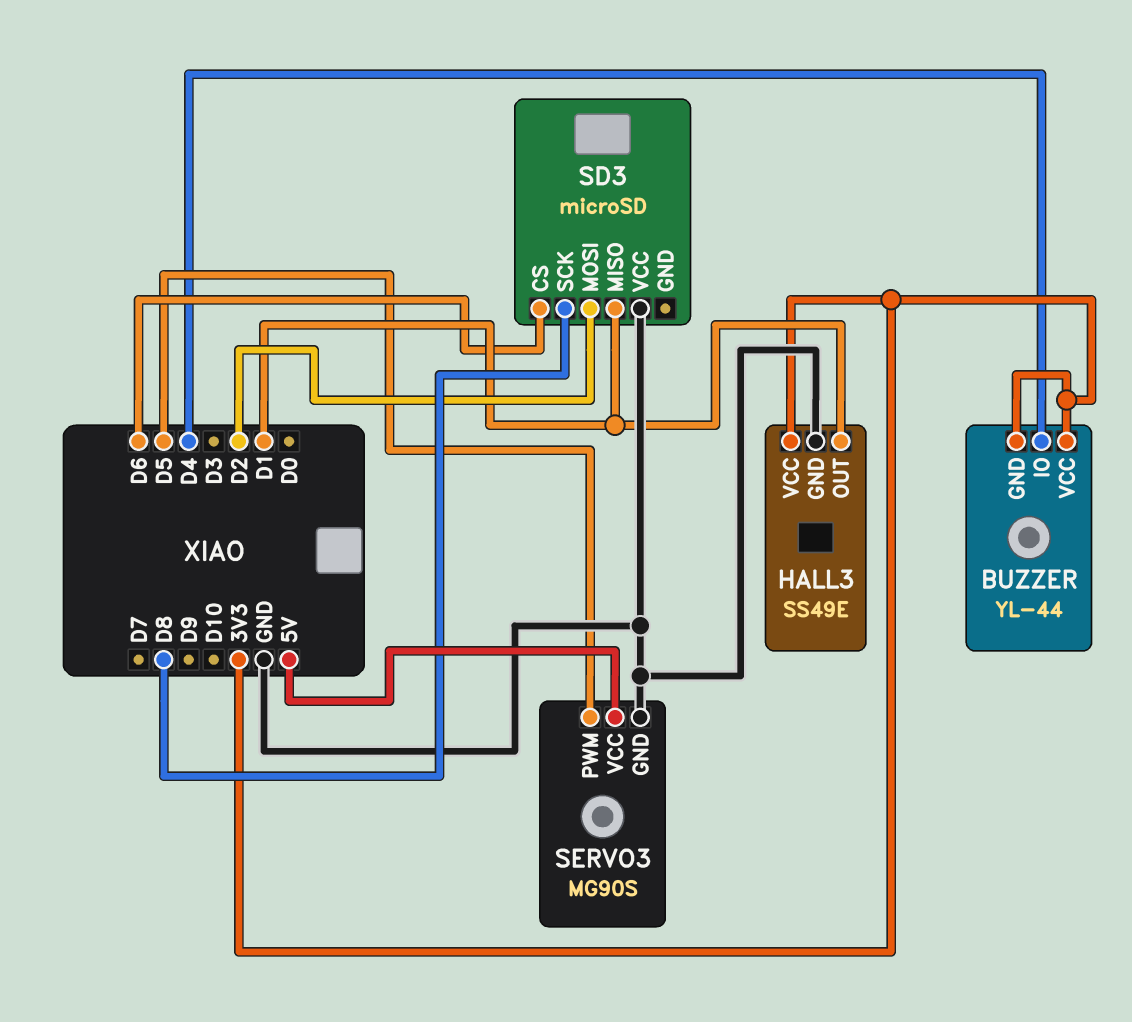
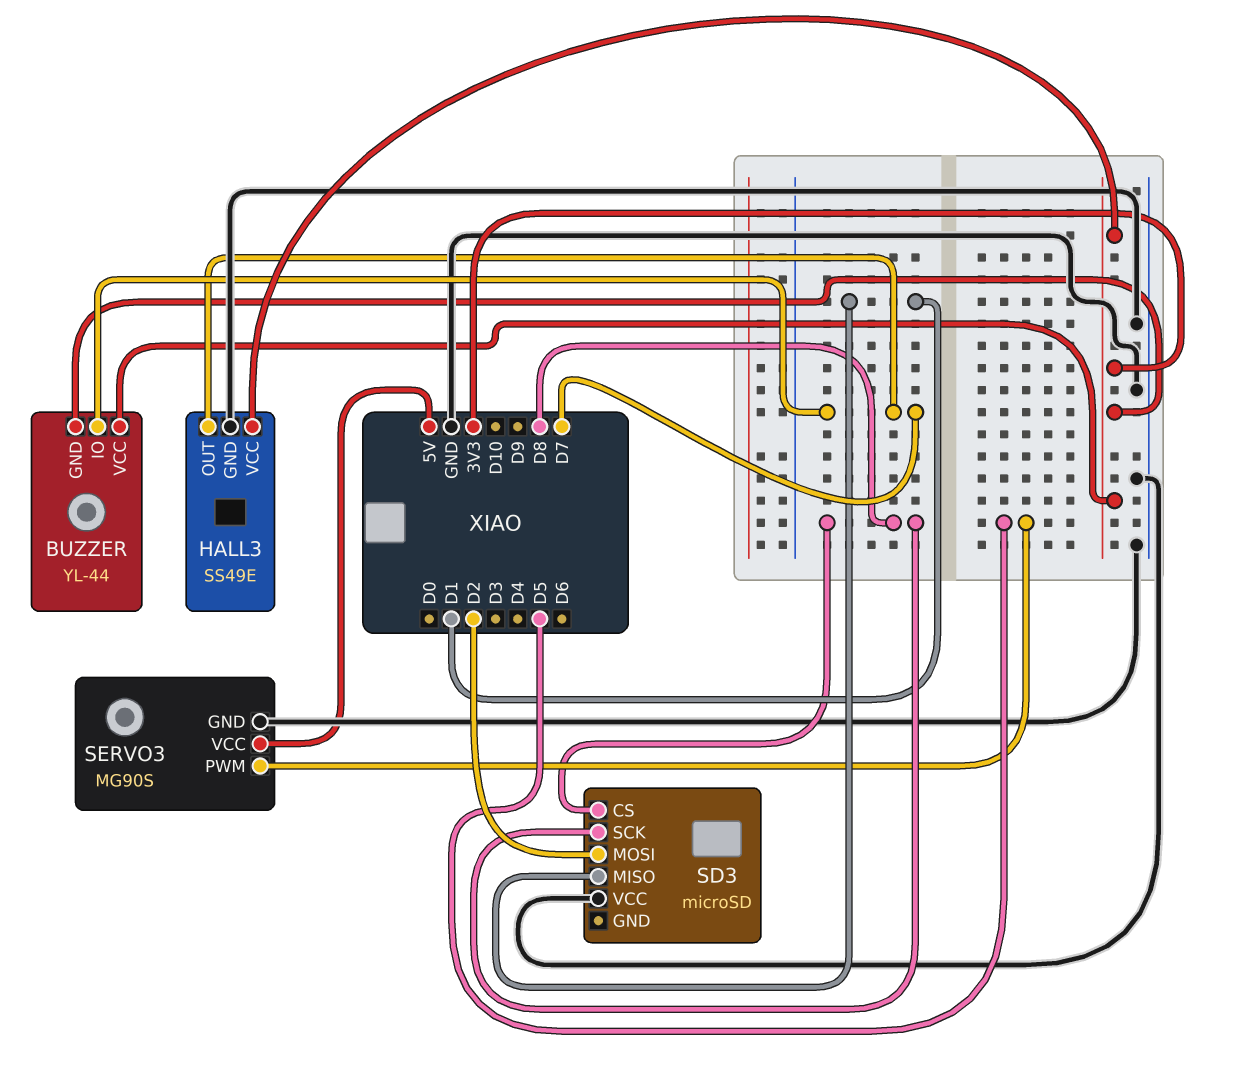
BUZZER pin IO: D4 -> D7
HALL3 pin OUT: D1 -> D7
SD3 pin CS: D6 -> D8

